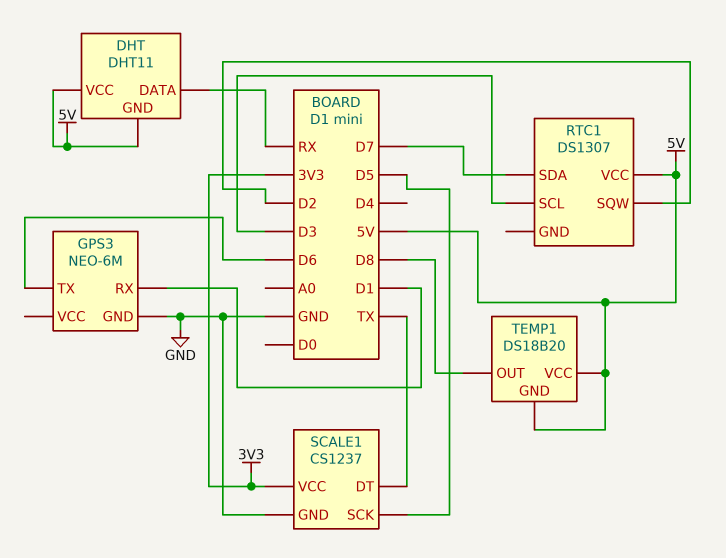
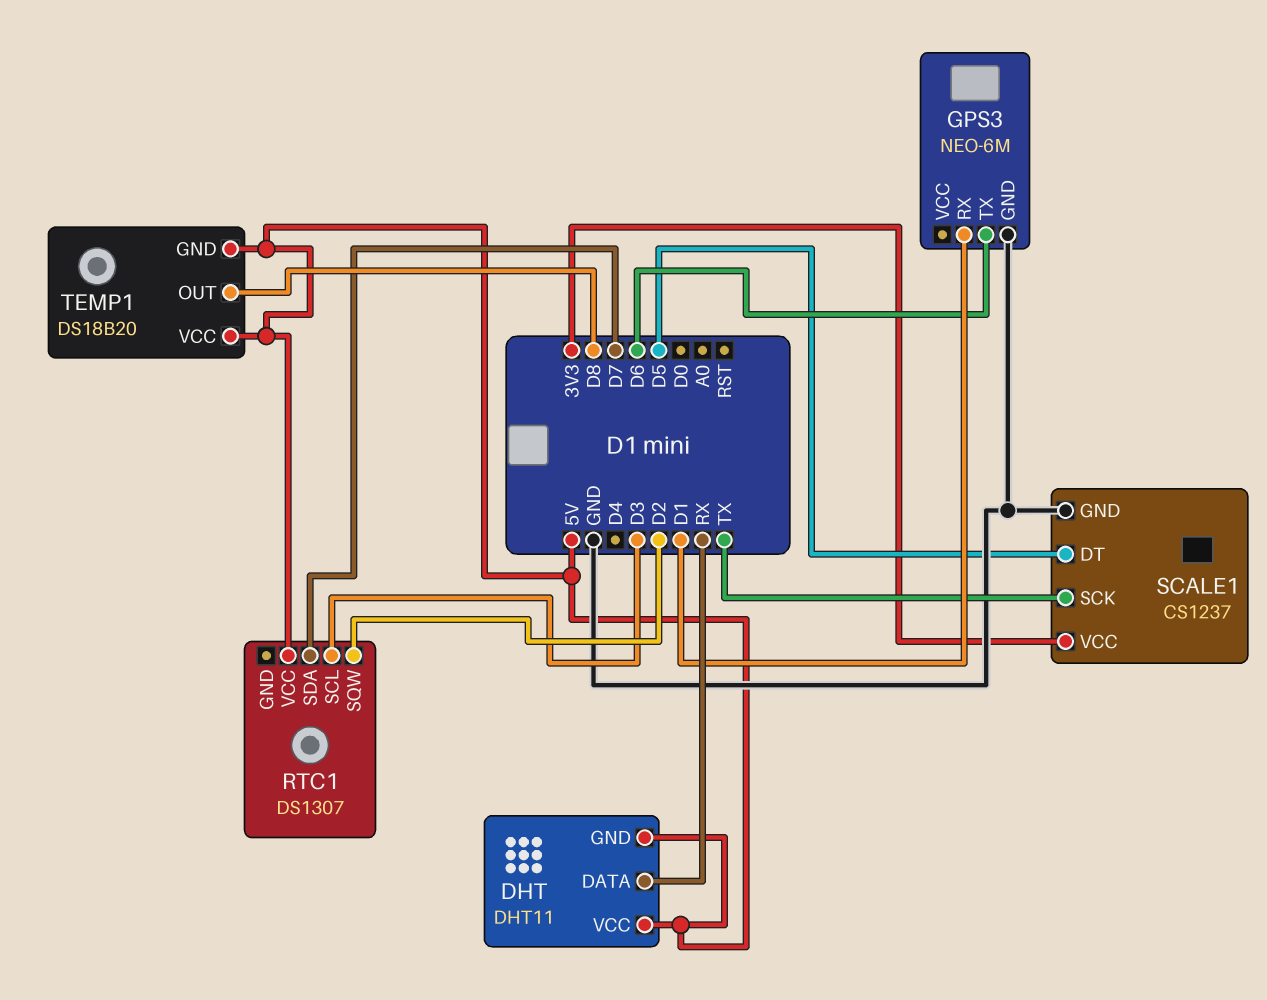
SCALE1 pin DT: TX -> D5
SCALE1 pin SCK: D5 -> TX

